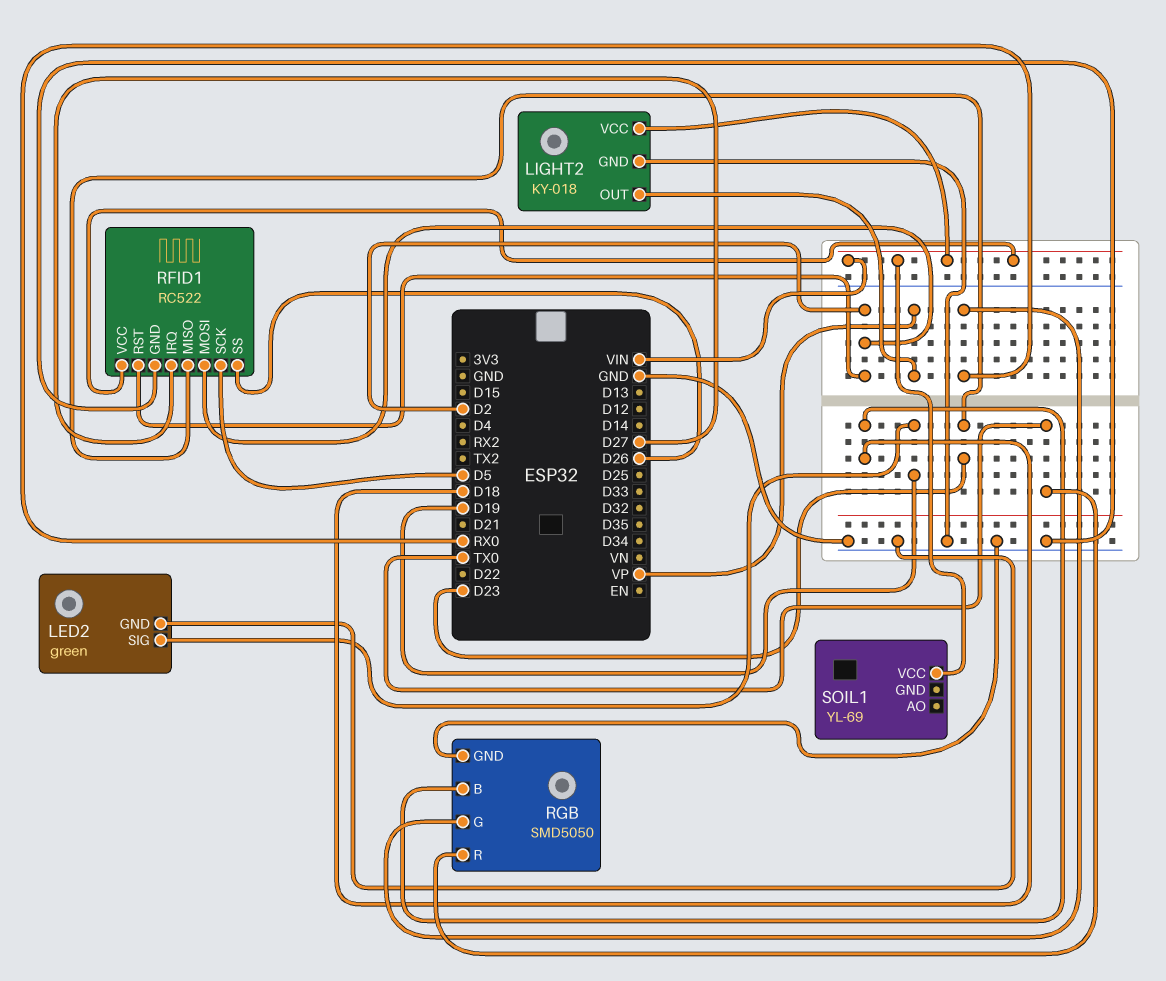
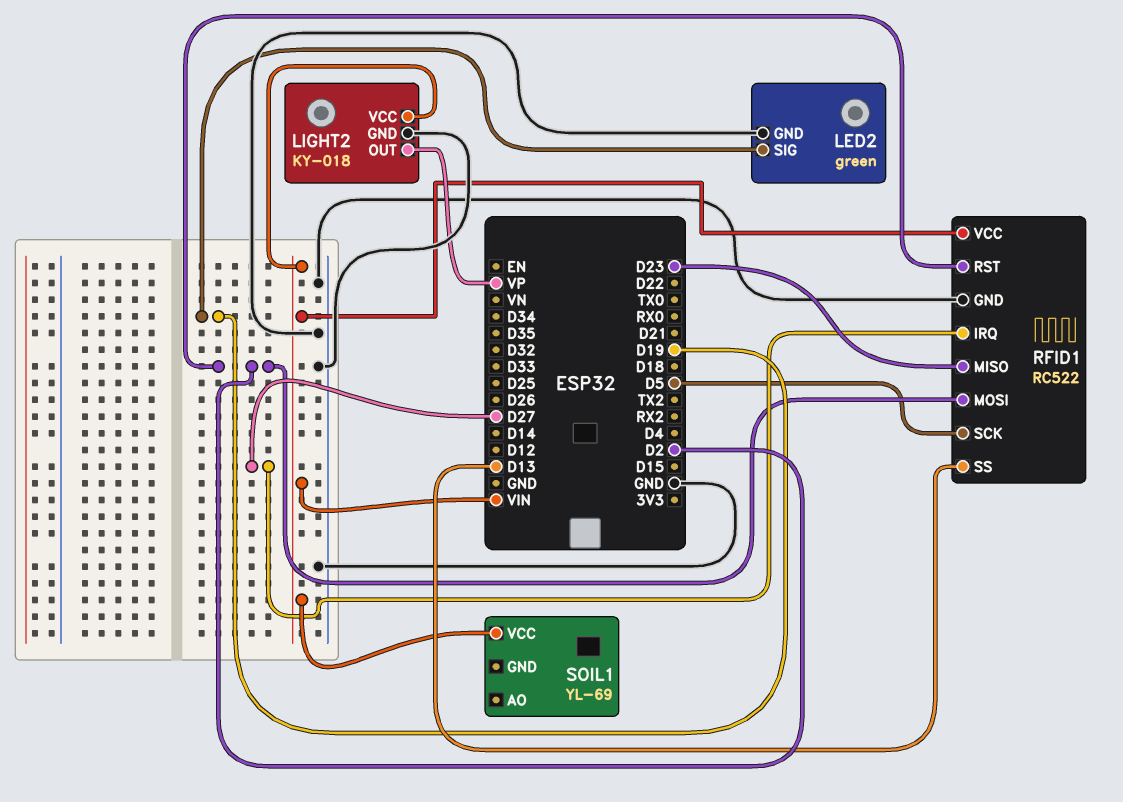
RFID1 pin SS: D26 -> D13
RGB: SMD5050 -> none
RGB pin B: D18 -> none
RGB pin G: RX0 -> none
RGB pin GND: GND -> none
RGB pin R: TX0 -> none

